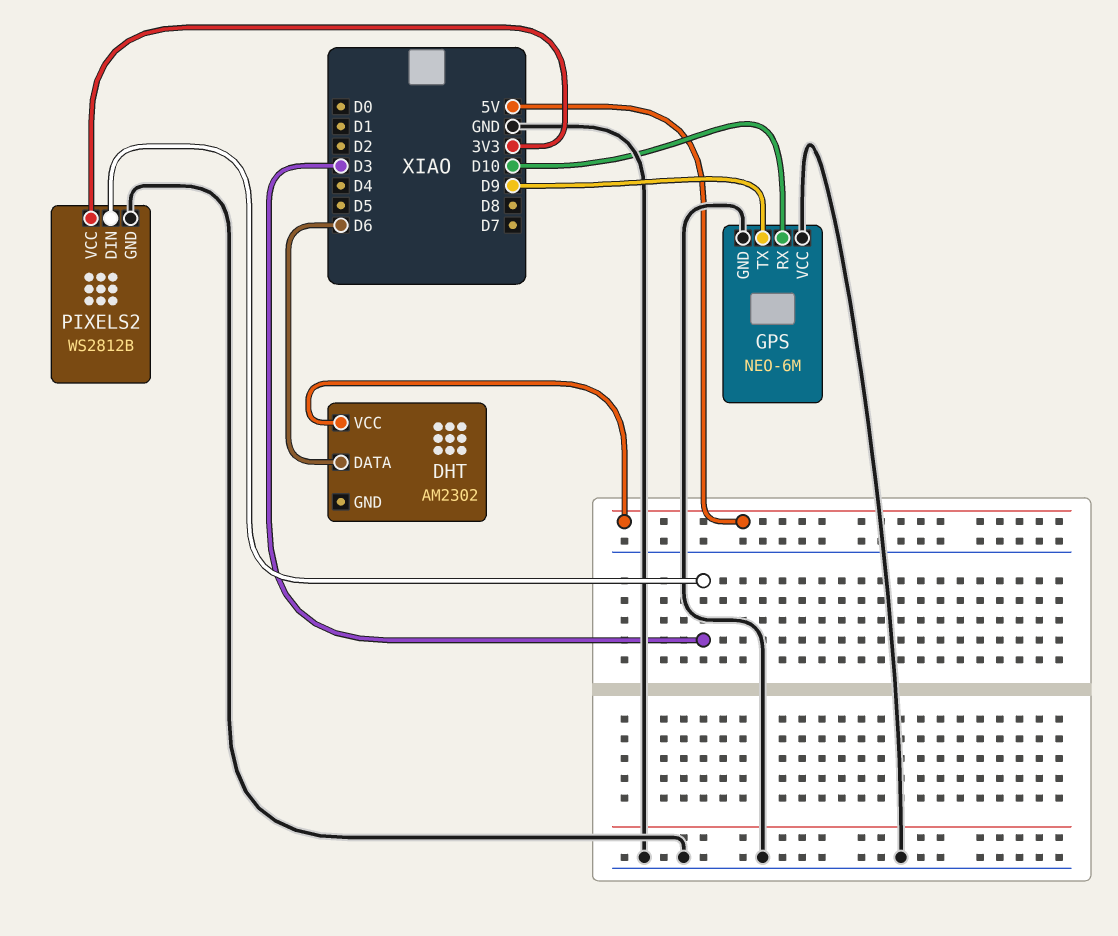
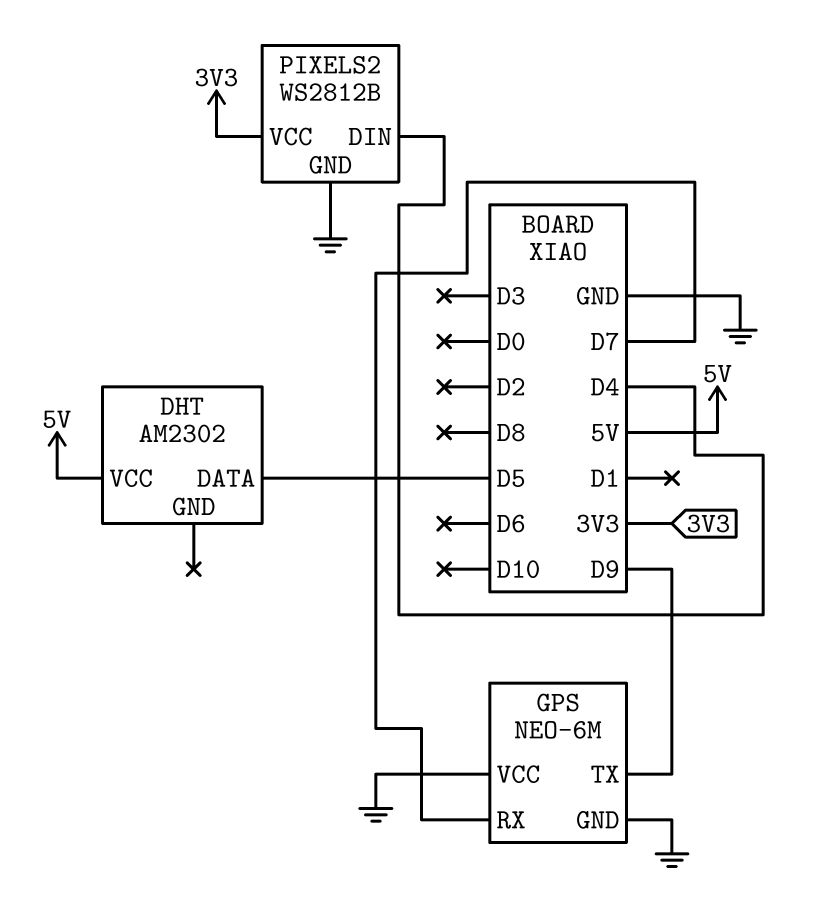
DHT pin DATA: D6 -> D5
GPS pin RX: D10 -> D7
PIXELS2 pin DIN: D3 -> D4

